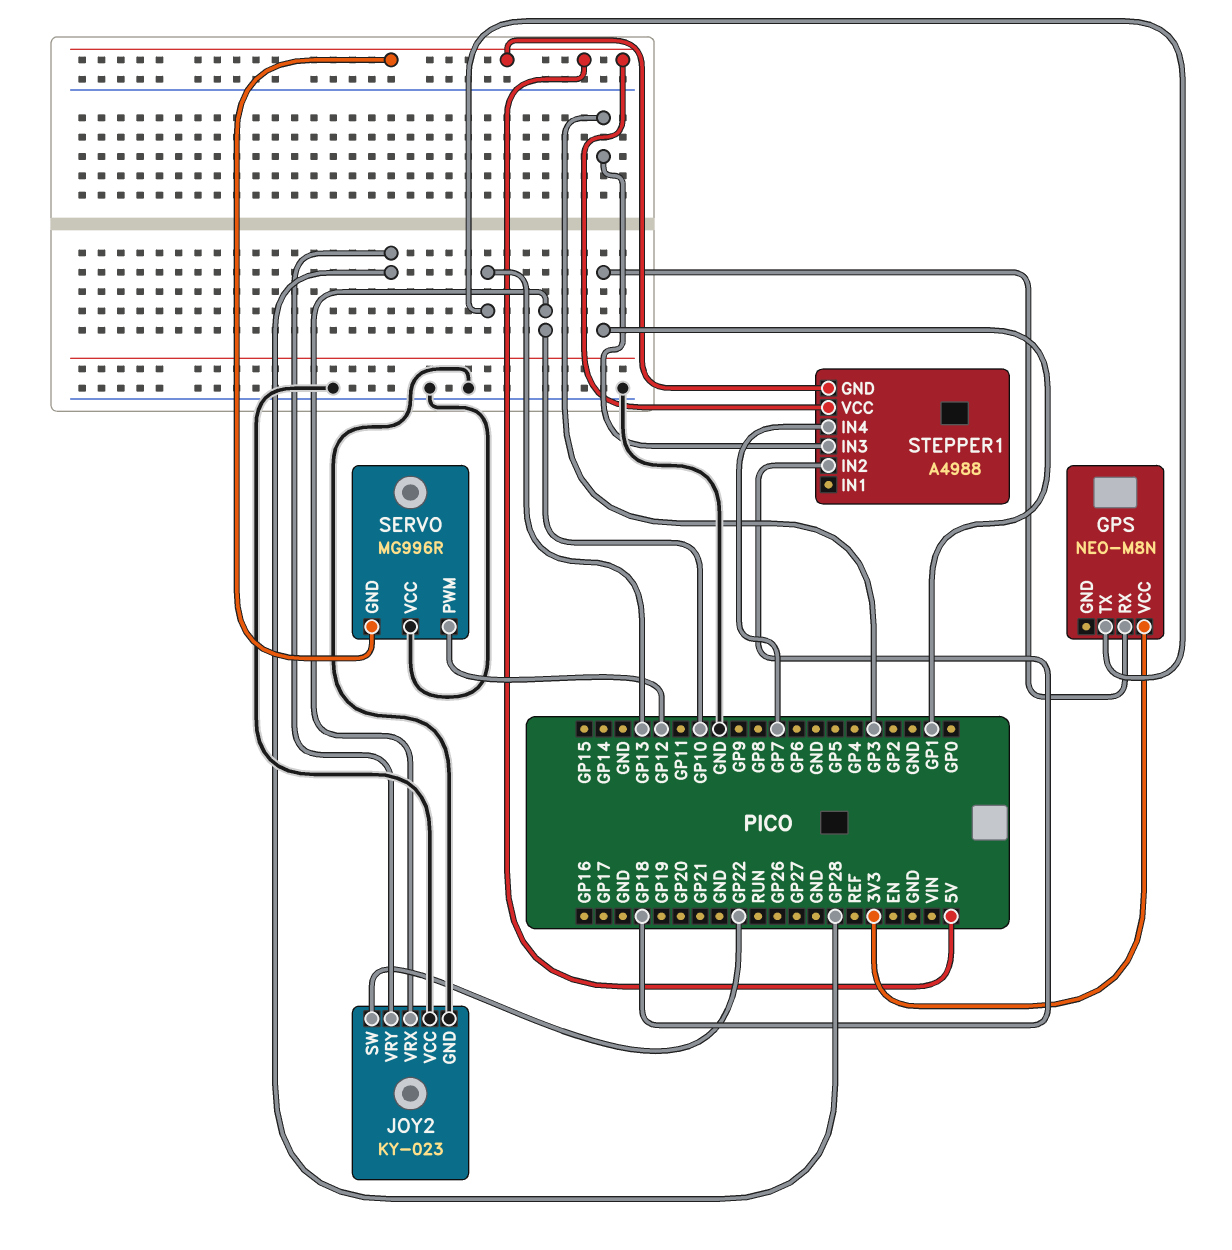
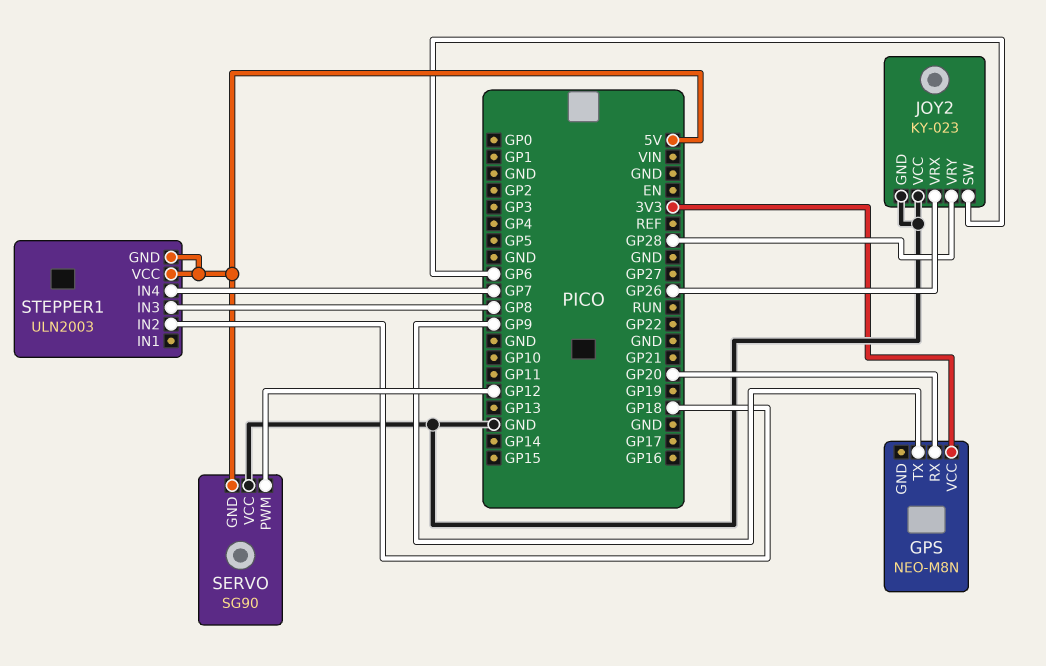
GPS pin RX: GP1 -> GP20
GPS pin TX: GP13 -> GP9
JOY2 pin SW: GP22 -> GP6
JOY2 pin VRX: GP10 -> GP26
SERVO: MG996R -> SG90
STEPPER1: A4988 -> ULN2003
STEPPER1 pin IN3: GP3 -> GP8

